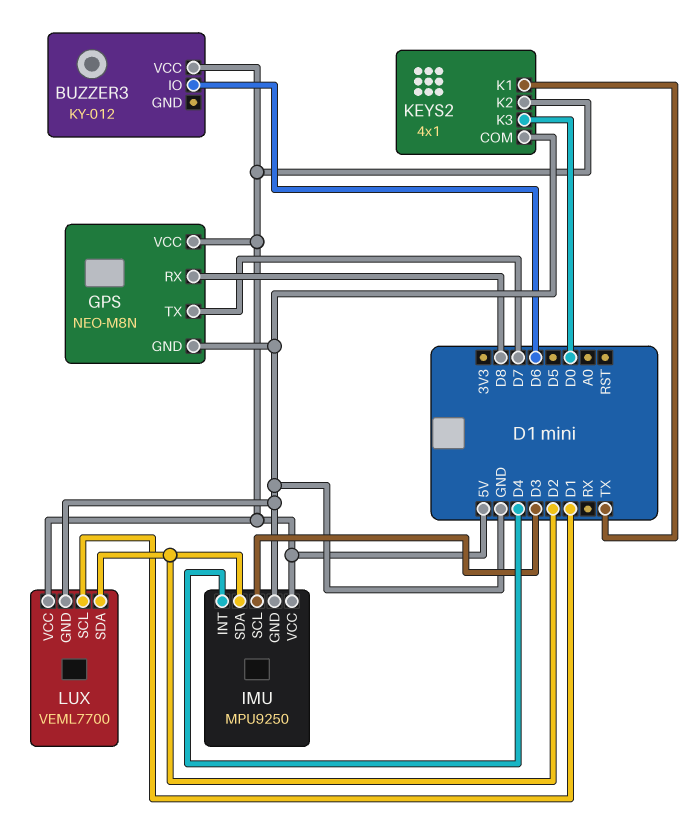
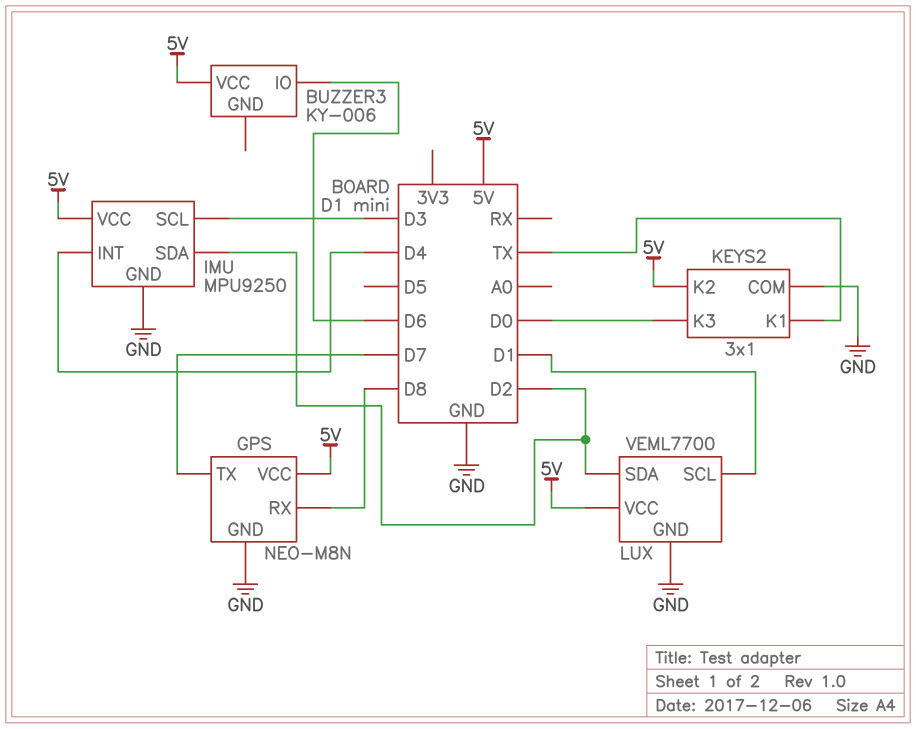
BUZZER3: KY-012 -> KY-006
KEYS2: 4x1 -> 3x1

